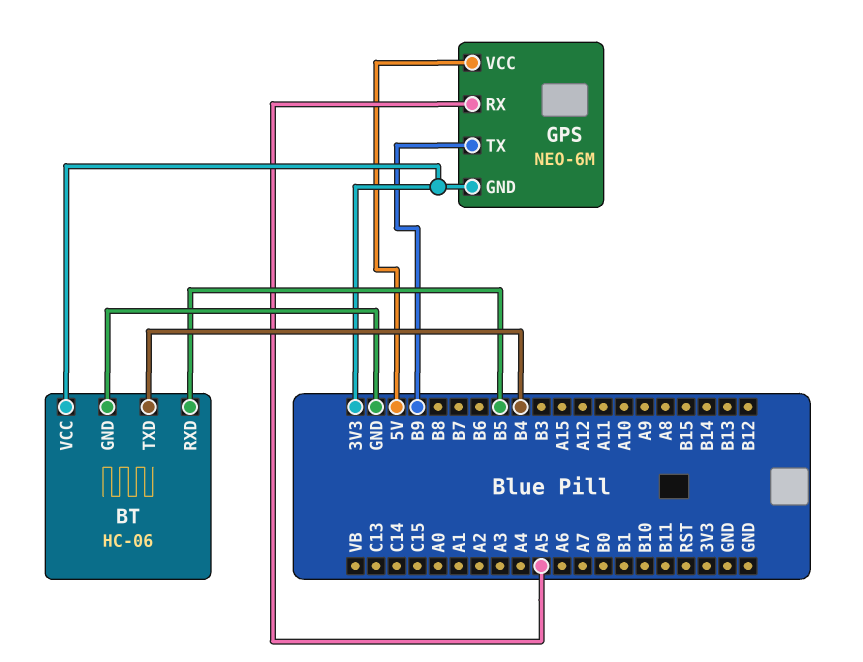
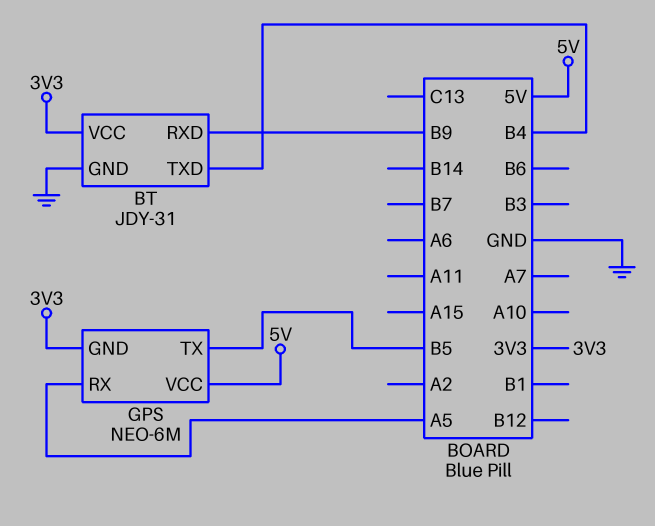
BT: HC-06 -> JDY-31
BT pin RXD: B5 -> B9
GPS pin TX: B9 -> B5

